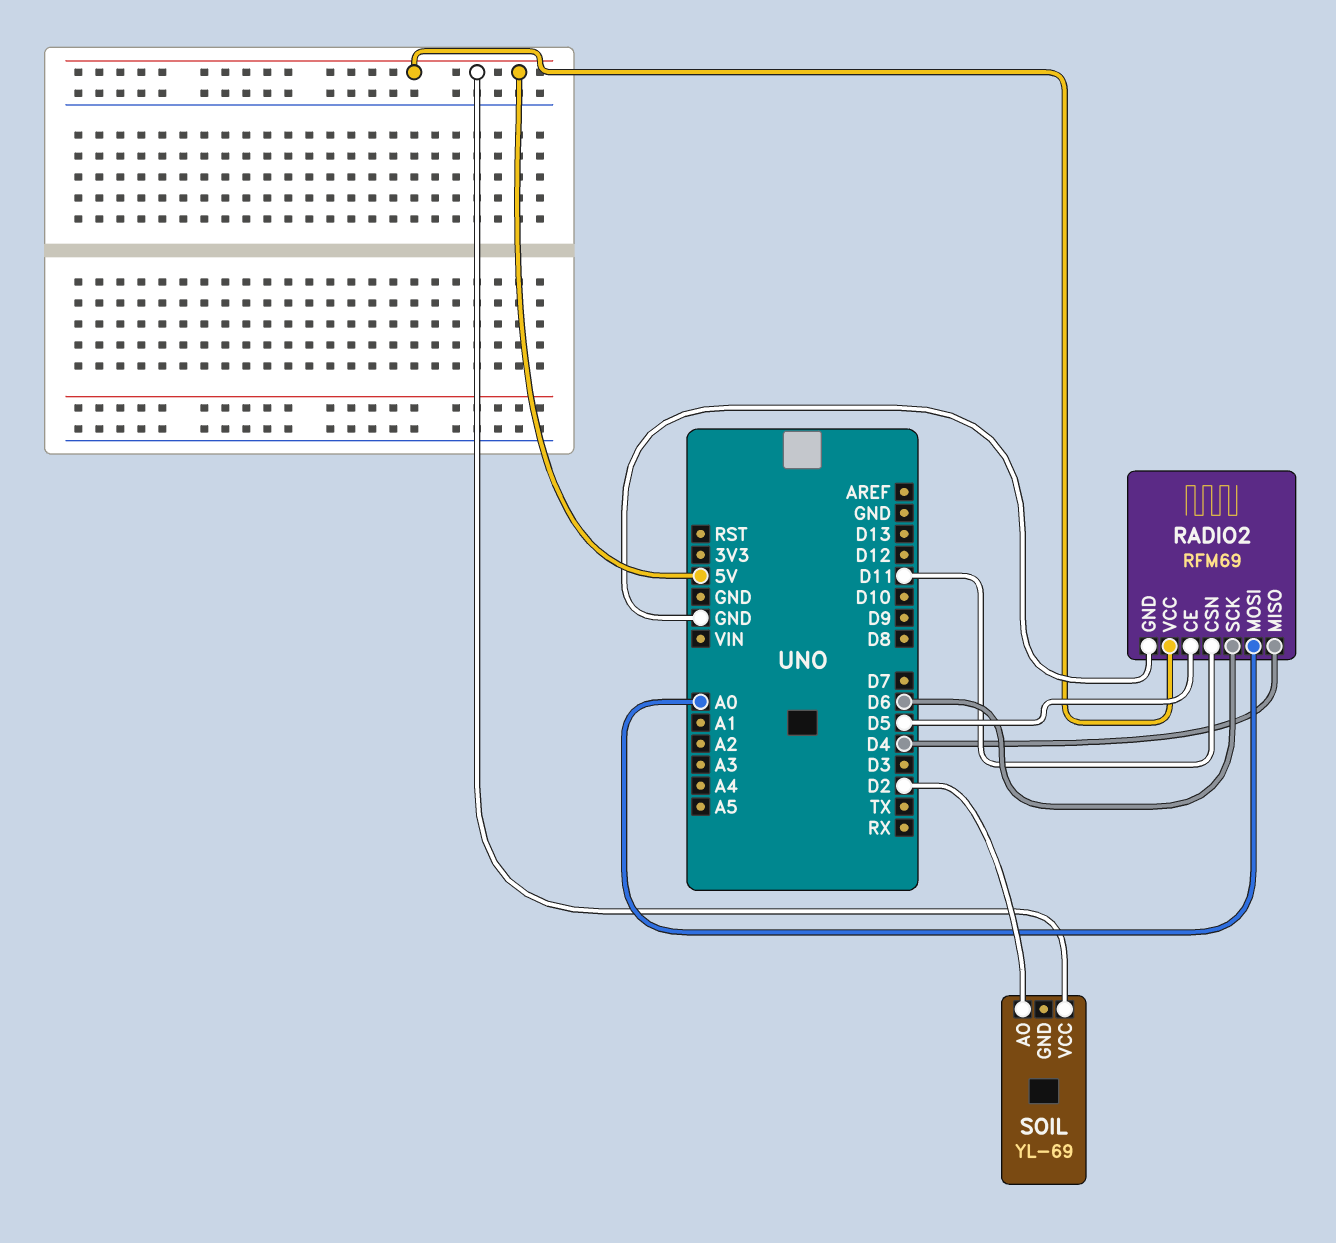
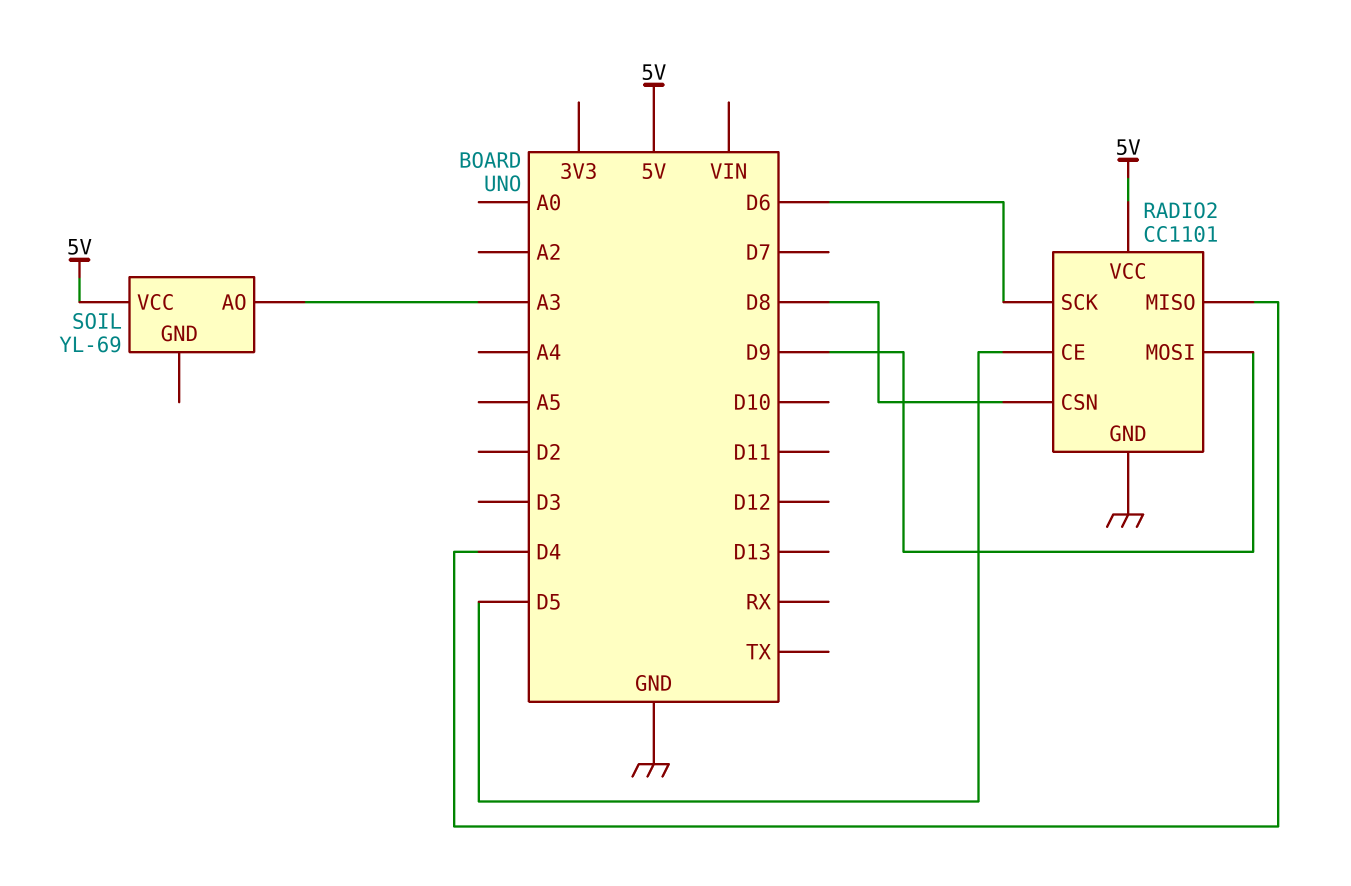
RADIO2: RFM69 -> CC1101
RADIO2 pin CSN: D11 -> D8
RADIO2 pin MOSI: A0 -> D9
SOIL pin AO: D2 -> A3

